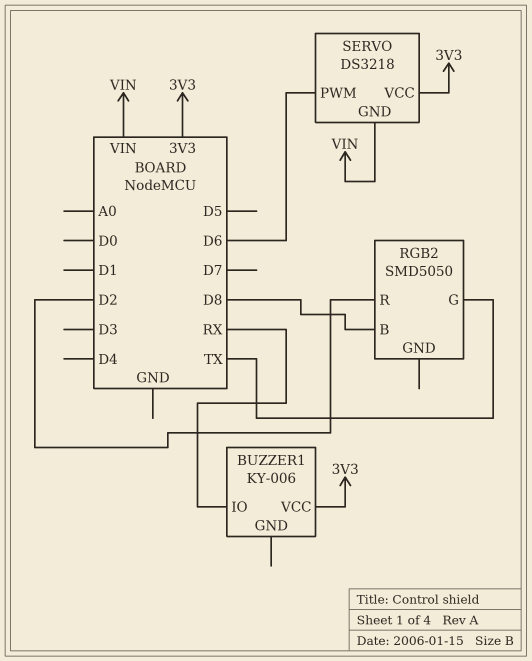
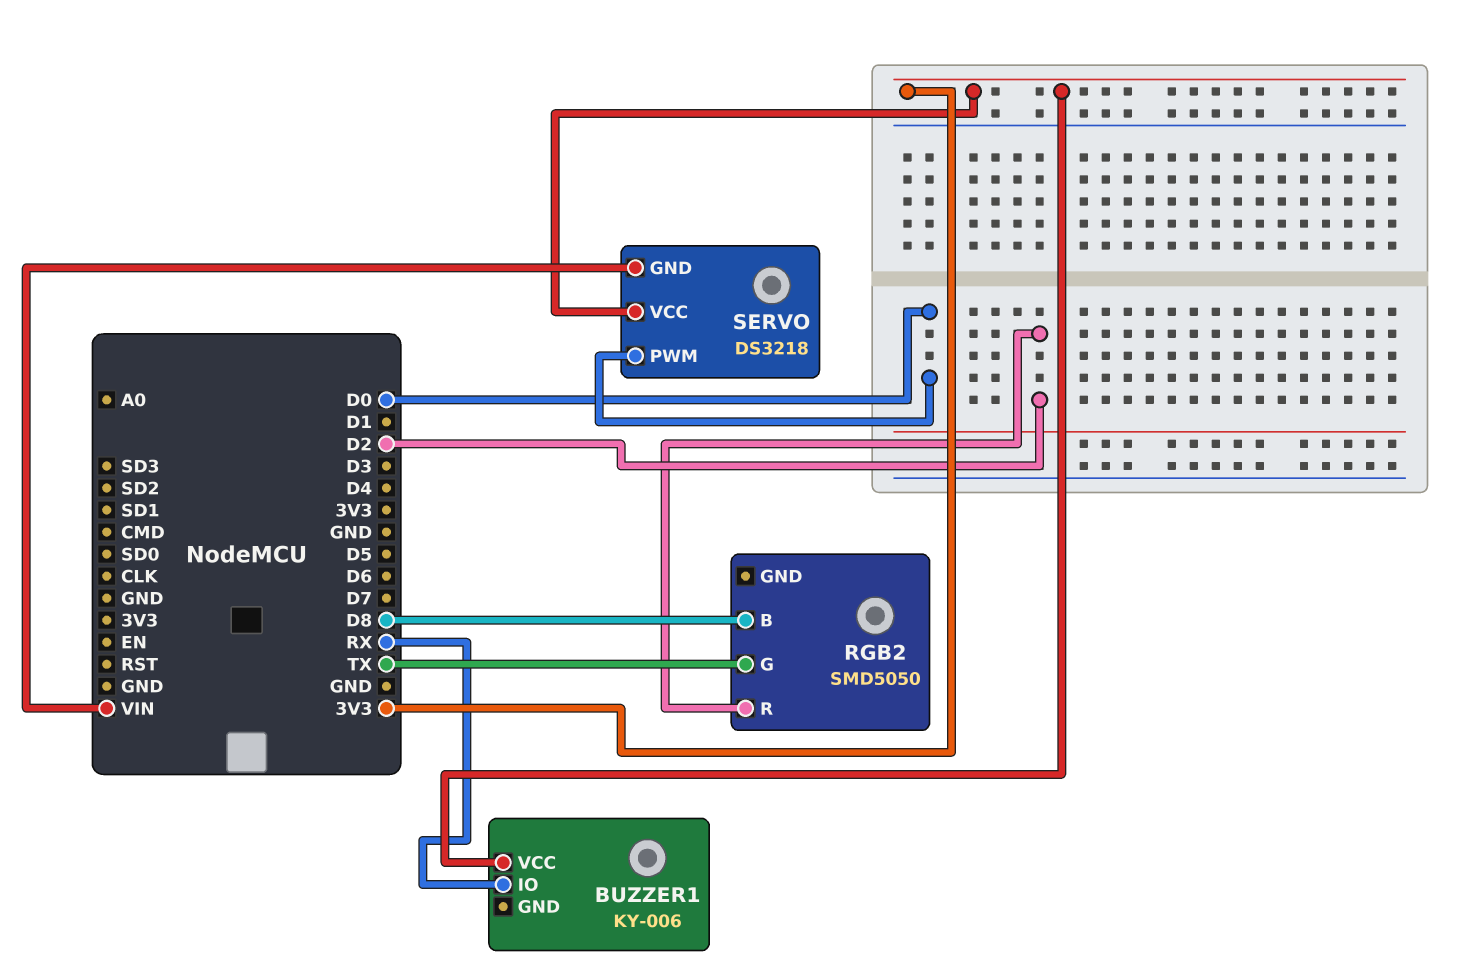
SERVO pin PWM: D6 -> D0

